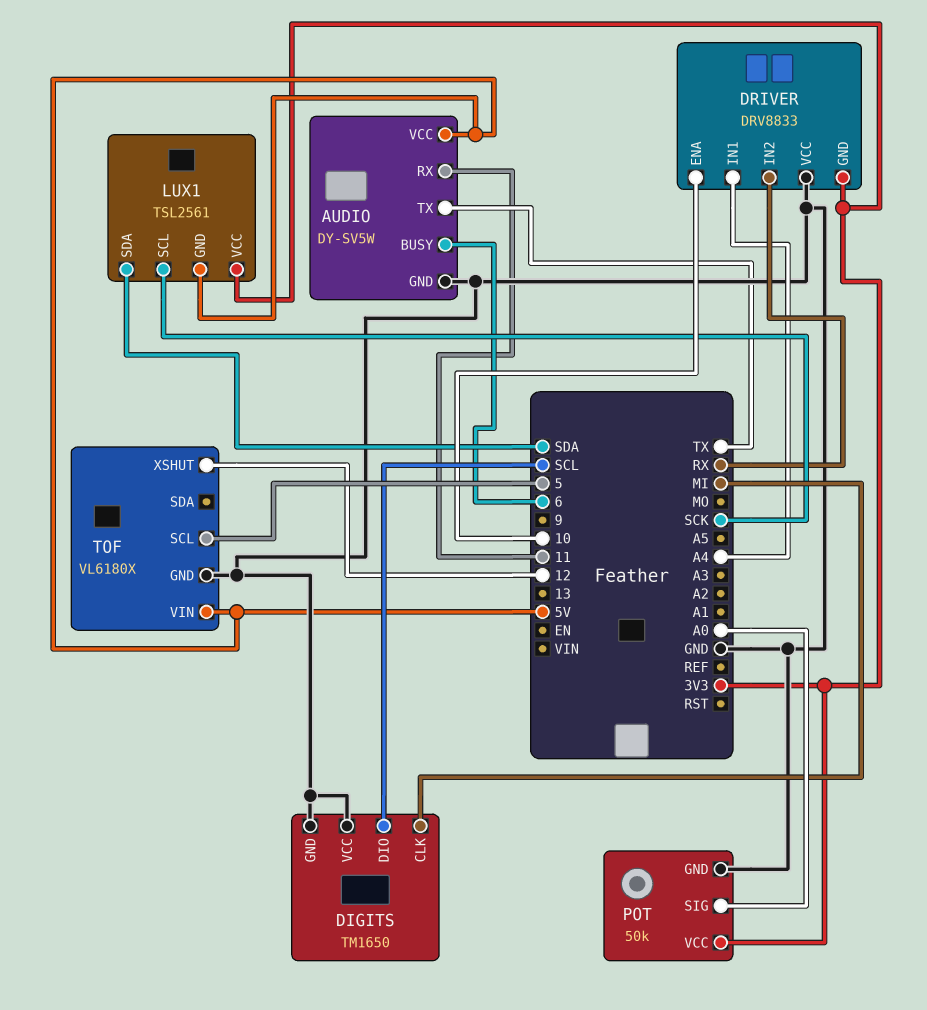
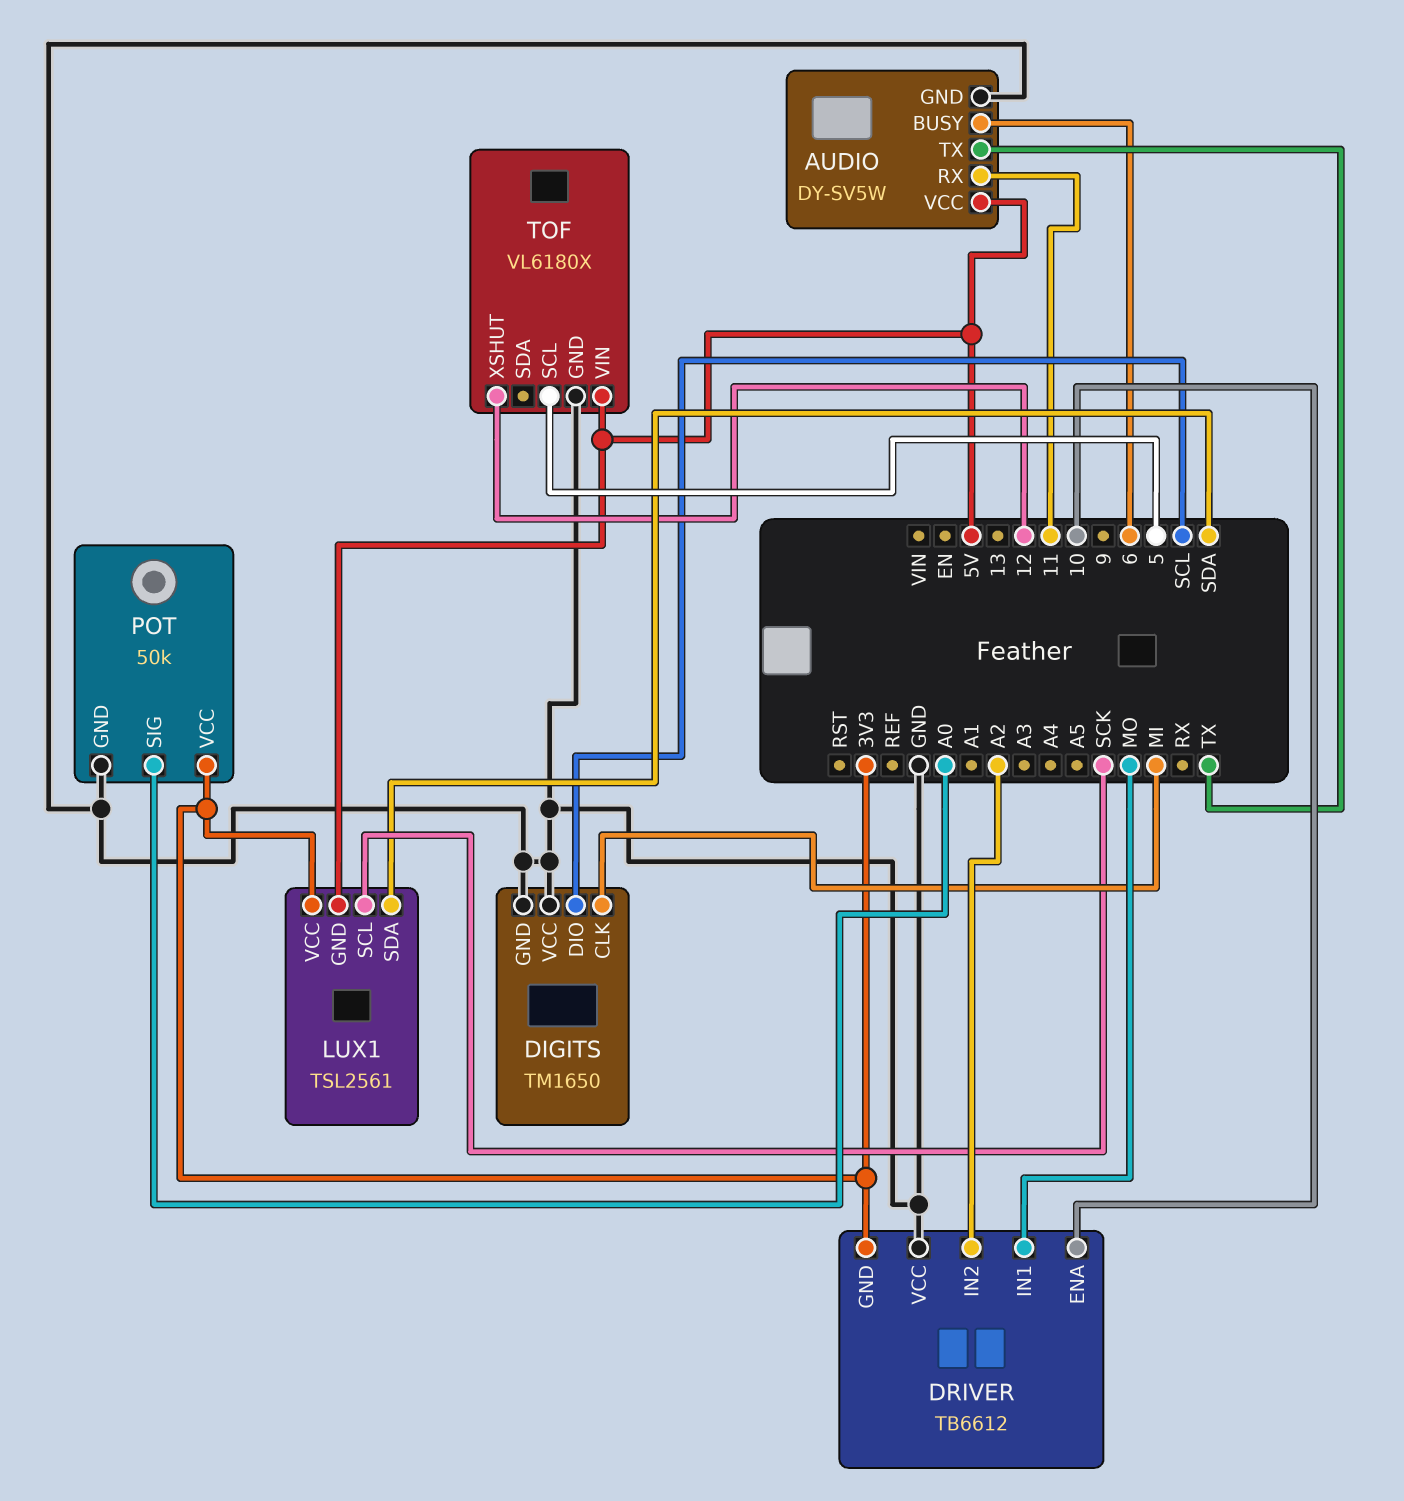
DRIVER: DRV8833 -> TB6612
DRIVER pin IN1: A4 -> MO
DRIVER pin IN2: RX -> A2

